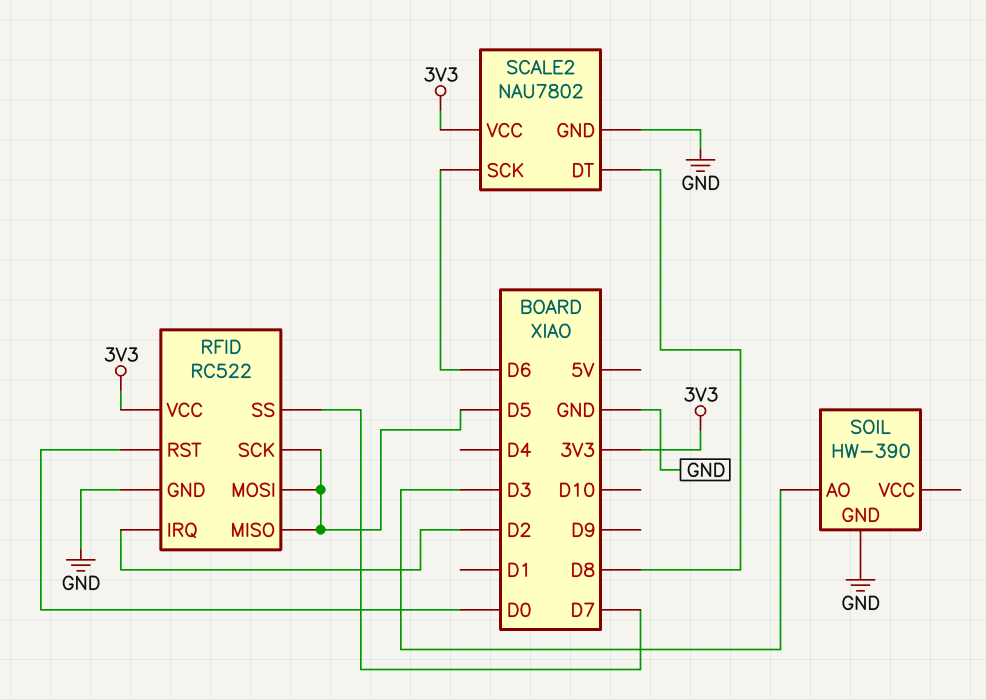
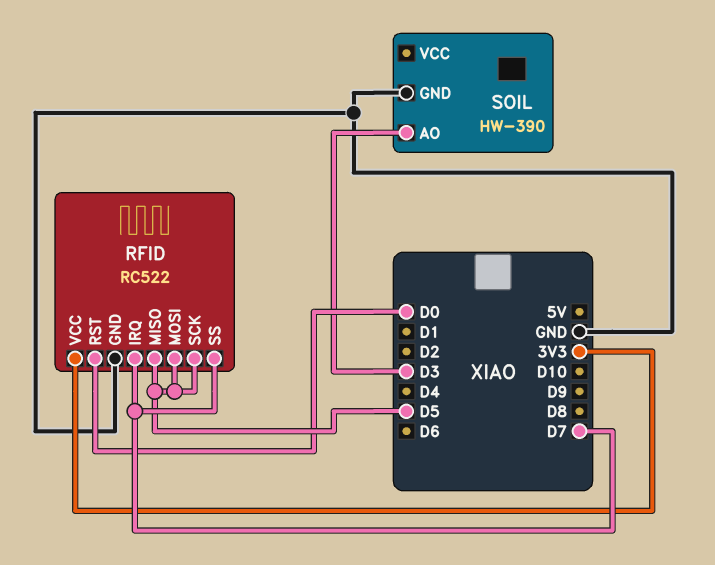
RFID pin IRQ: D2 -> D7
SCALE2: NAU7802 -> none
SCALE2 pin DT: D8 -> none
SCALE2 pin GND: GND -> none
SCALE2 pin SCK: D6 -> none
SCALE2 pin VCC: 3V3 -> none

